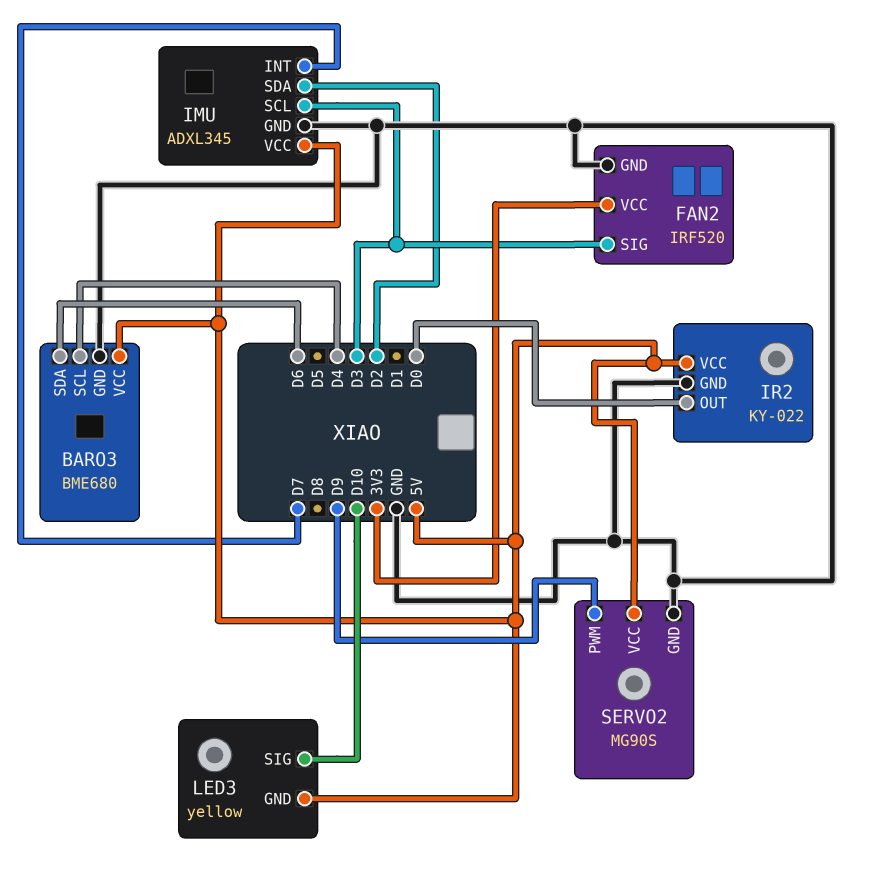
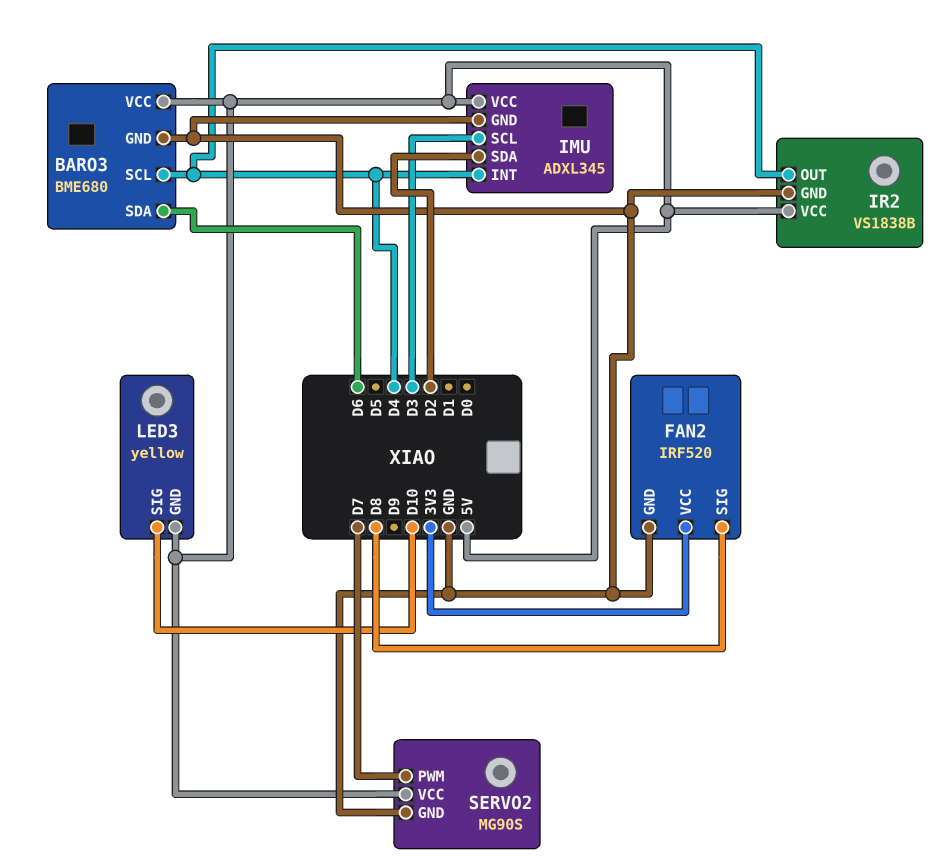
FAN2 pin SIG: D3 -> D8
IMU pin INT: D7 -> D4
IR2: KY-022 -> VS1838B
IR2 pin OUT: D0 -> D4
SERVO2 pin PWM: D9 -> D7

